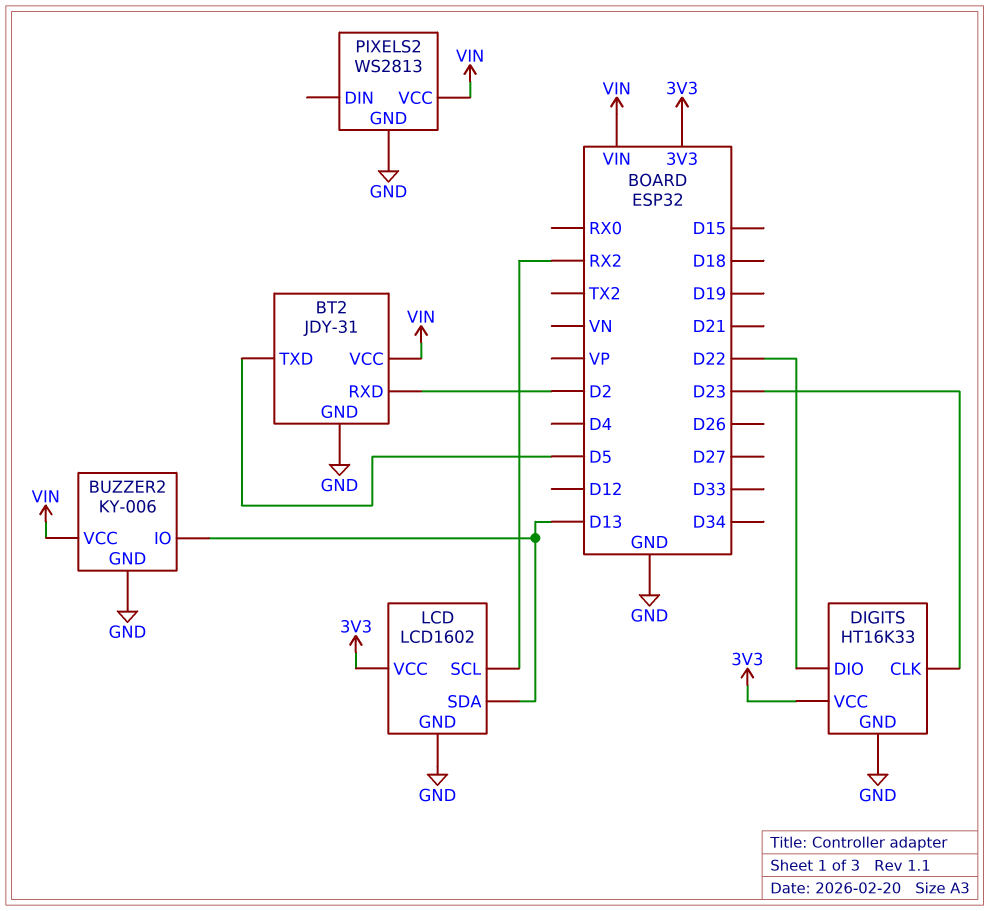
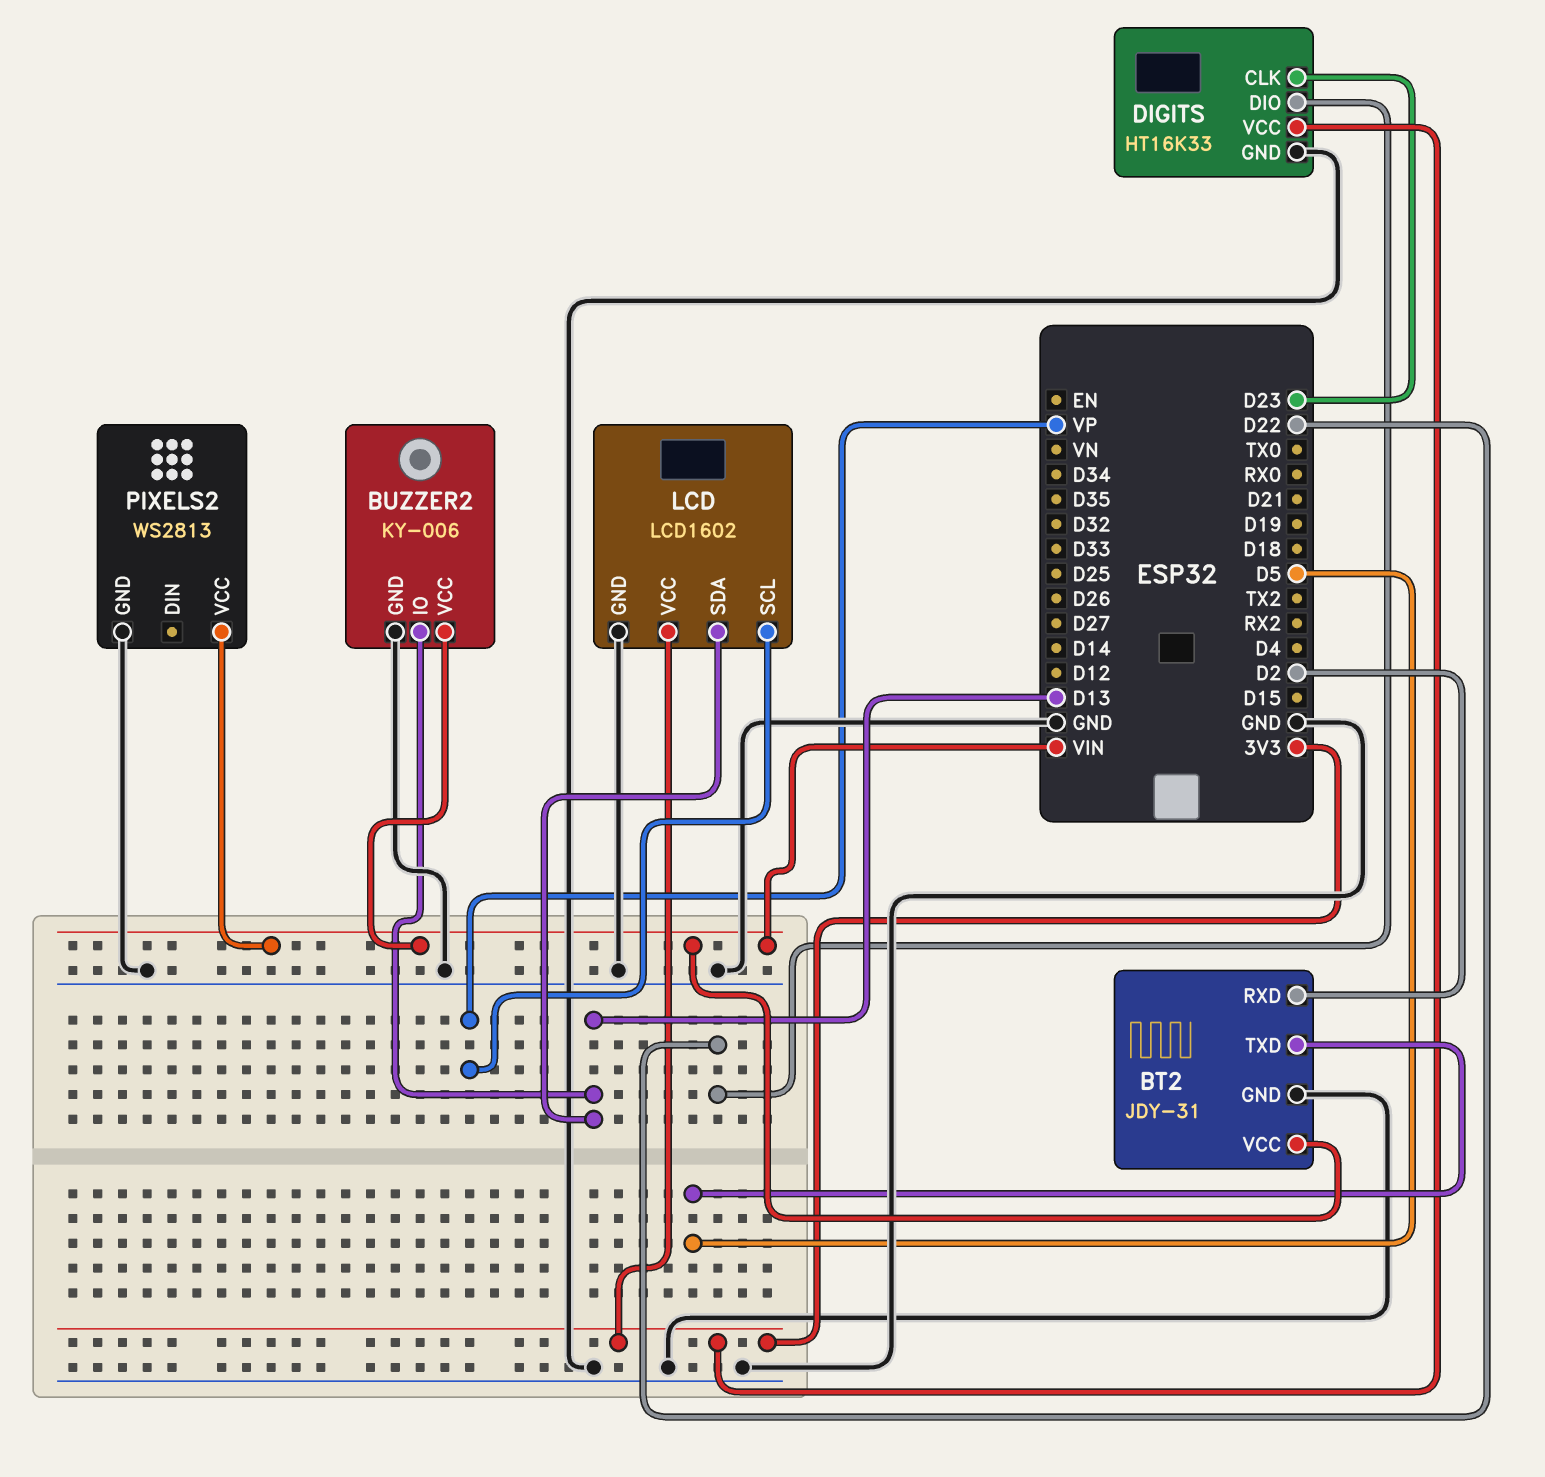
LCD pin SCL: RX2 -> VP

